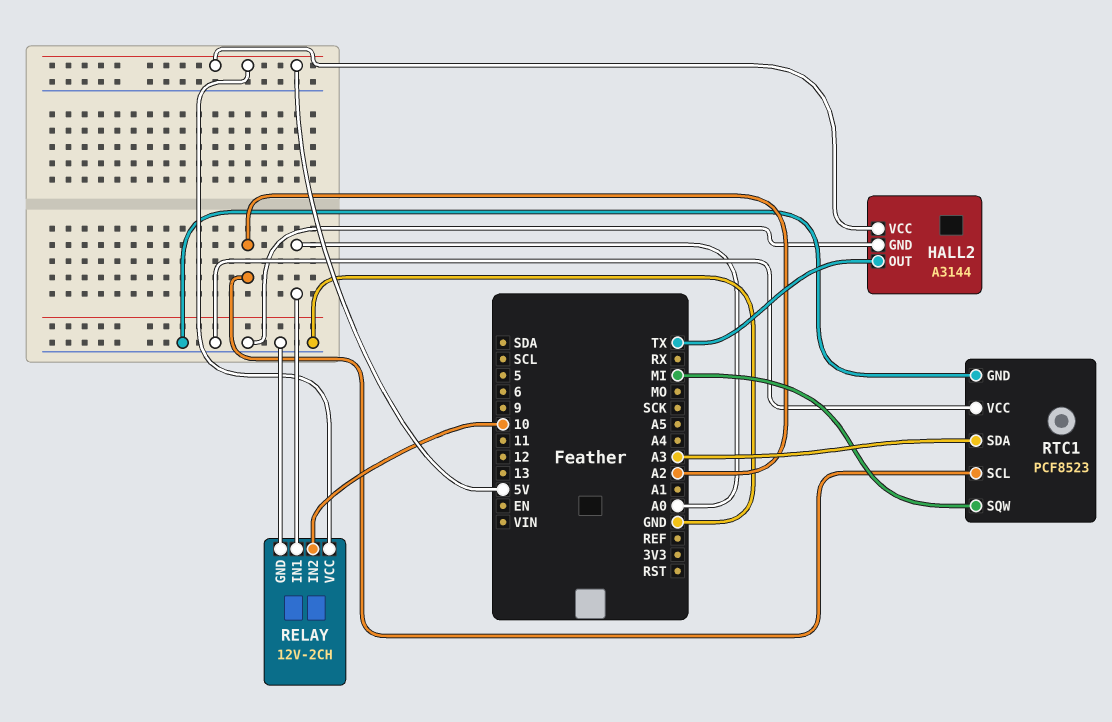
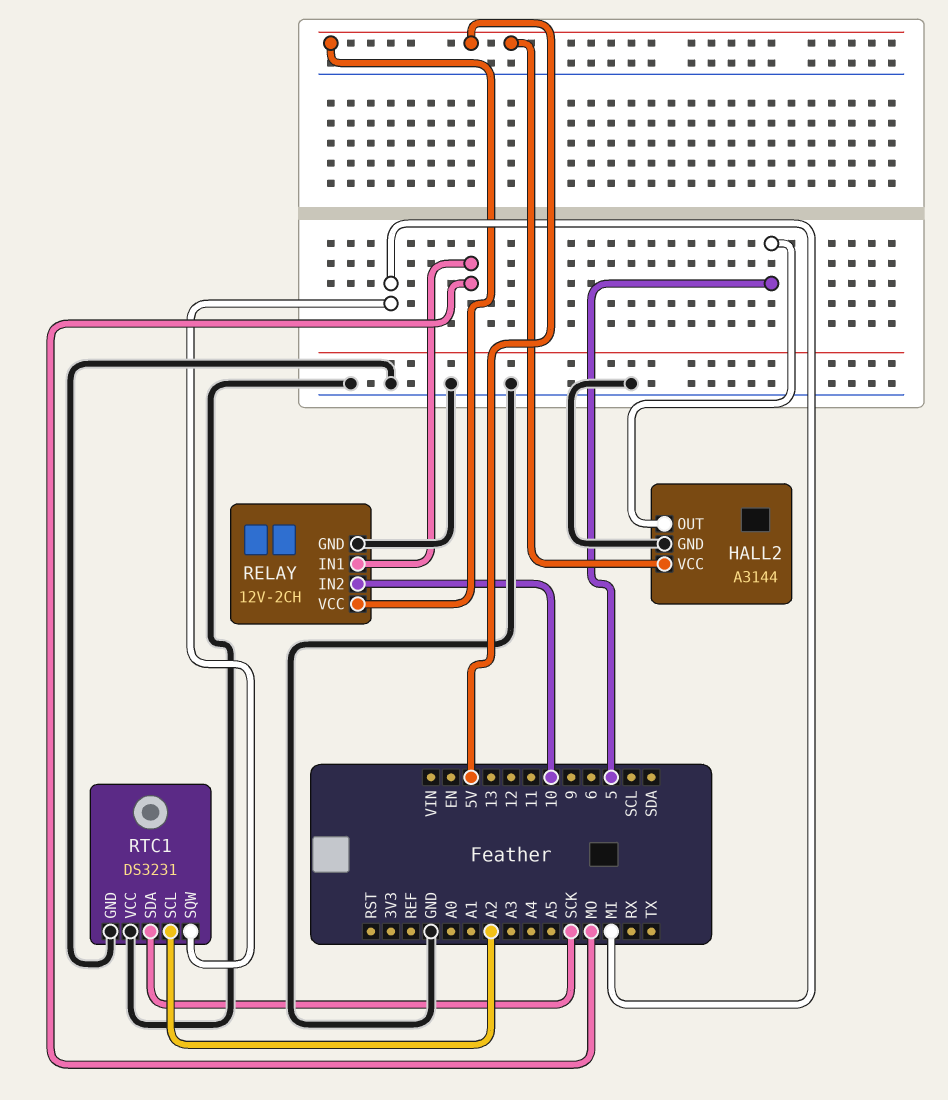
HALL2 pin OUT: TX -> 5
RELAY pin IN1: A0 -> MO
RTC1: PCF8523 -> DS3231
RTC1 pin SDA: A3 -> SCK

